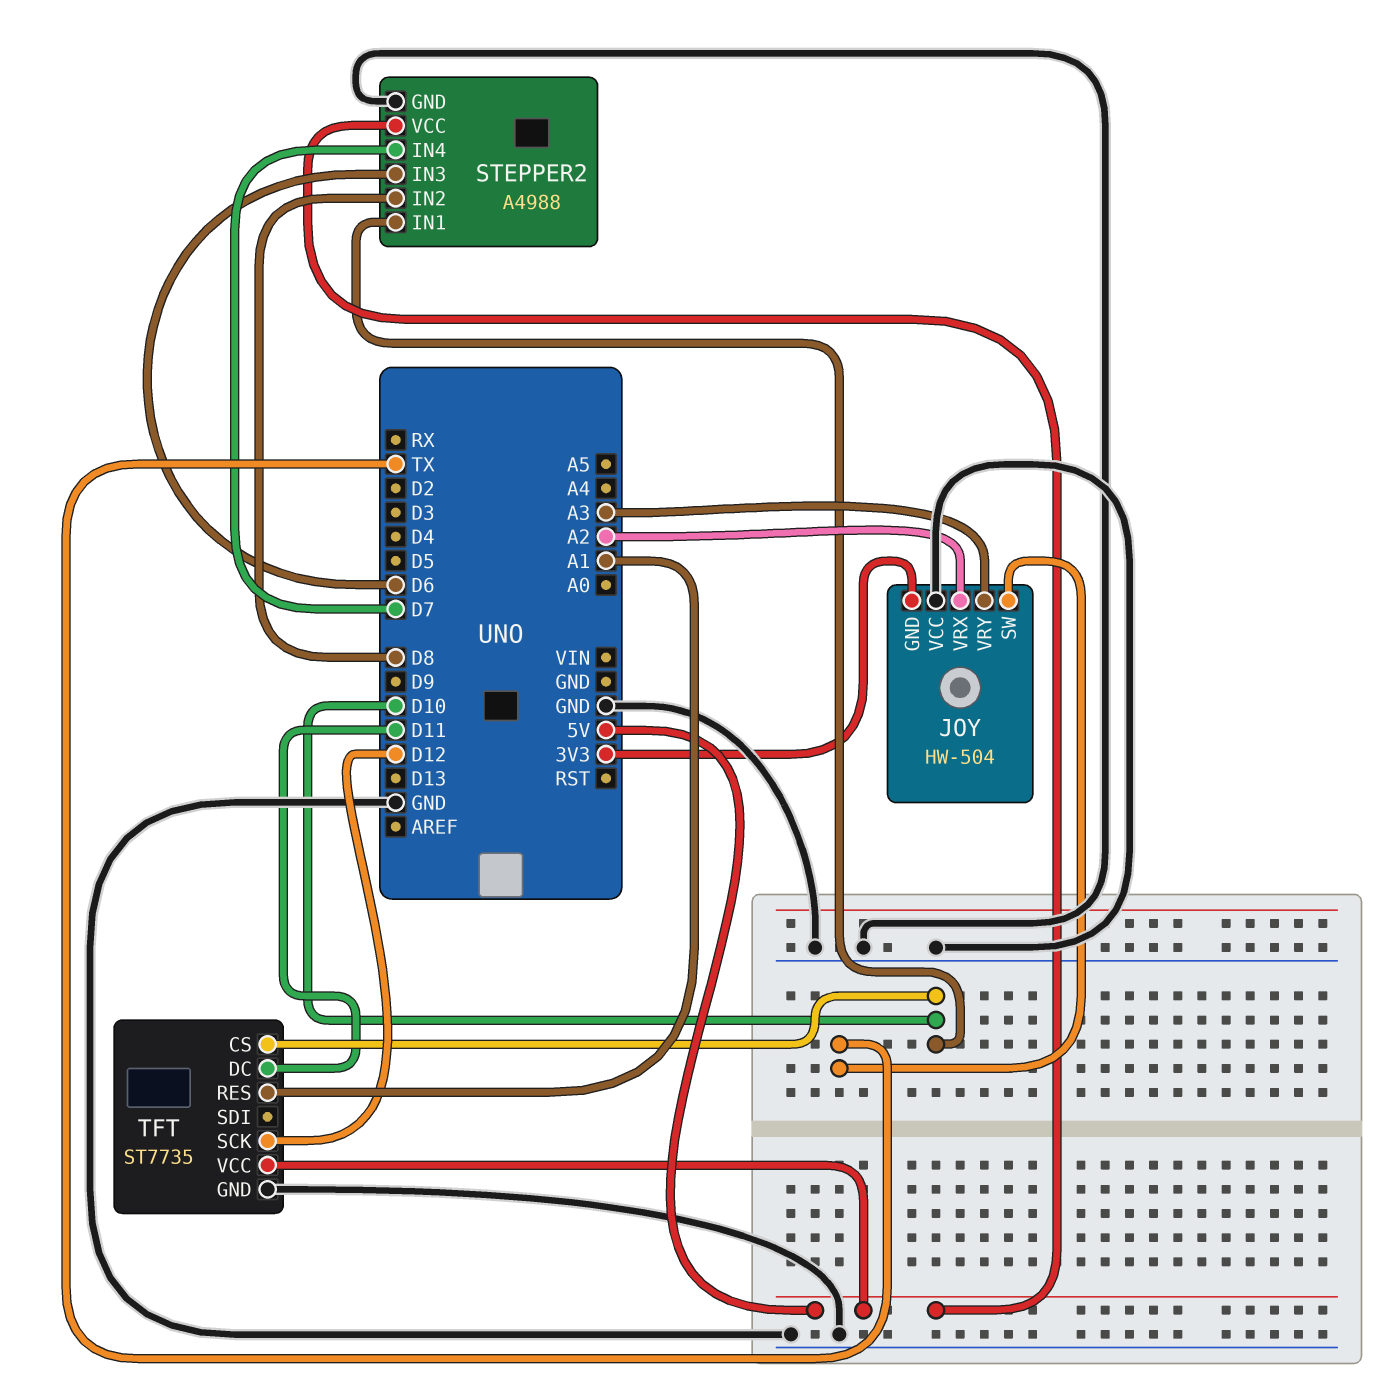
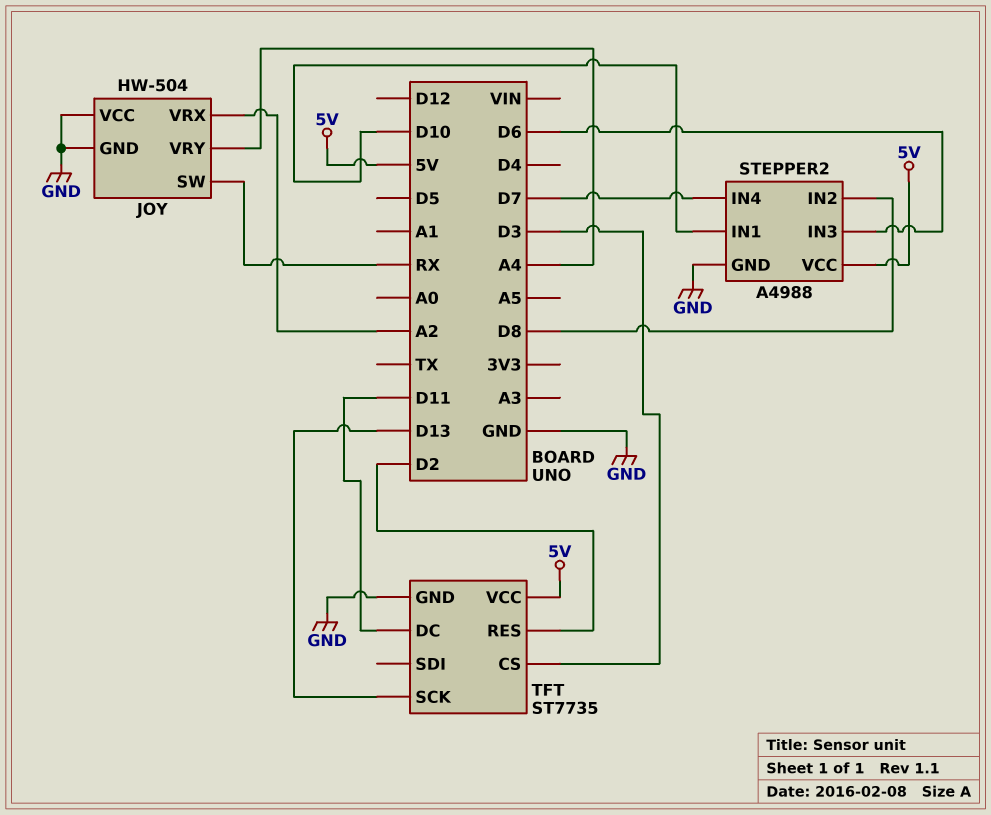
JOY pin GND: 3V3 -> GND
JOY pin SW: TX -> RX
JOY pin VRY: A3 -> A4
TFT pin CS: D10 -> D3
TFT pin RES: A1 -> D2
TFT pin SCK: D12 -> D13

